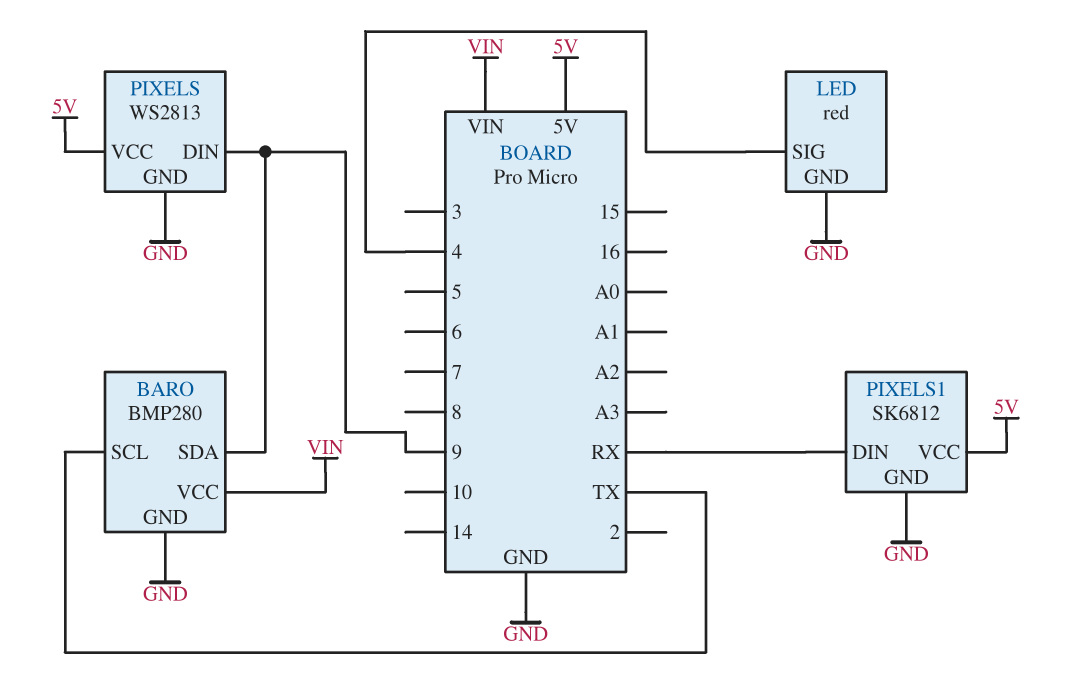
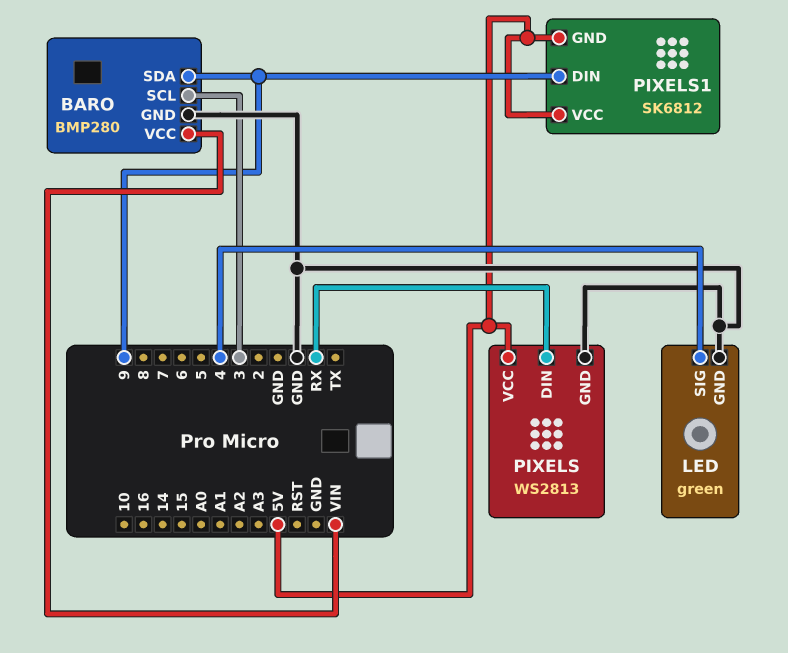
BARO pin SCL: TX -> 3
LED: red -> green
PIXELS pin DIN: 9 -> RX
PIXELS1 pin DIN: RX -> 9
PIXELS1 pin GND: GND -> 5V

